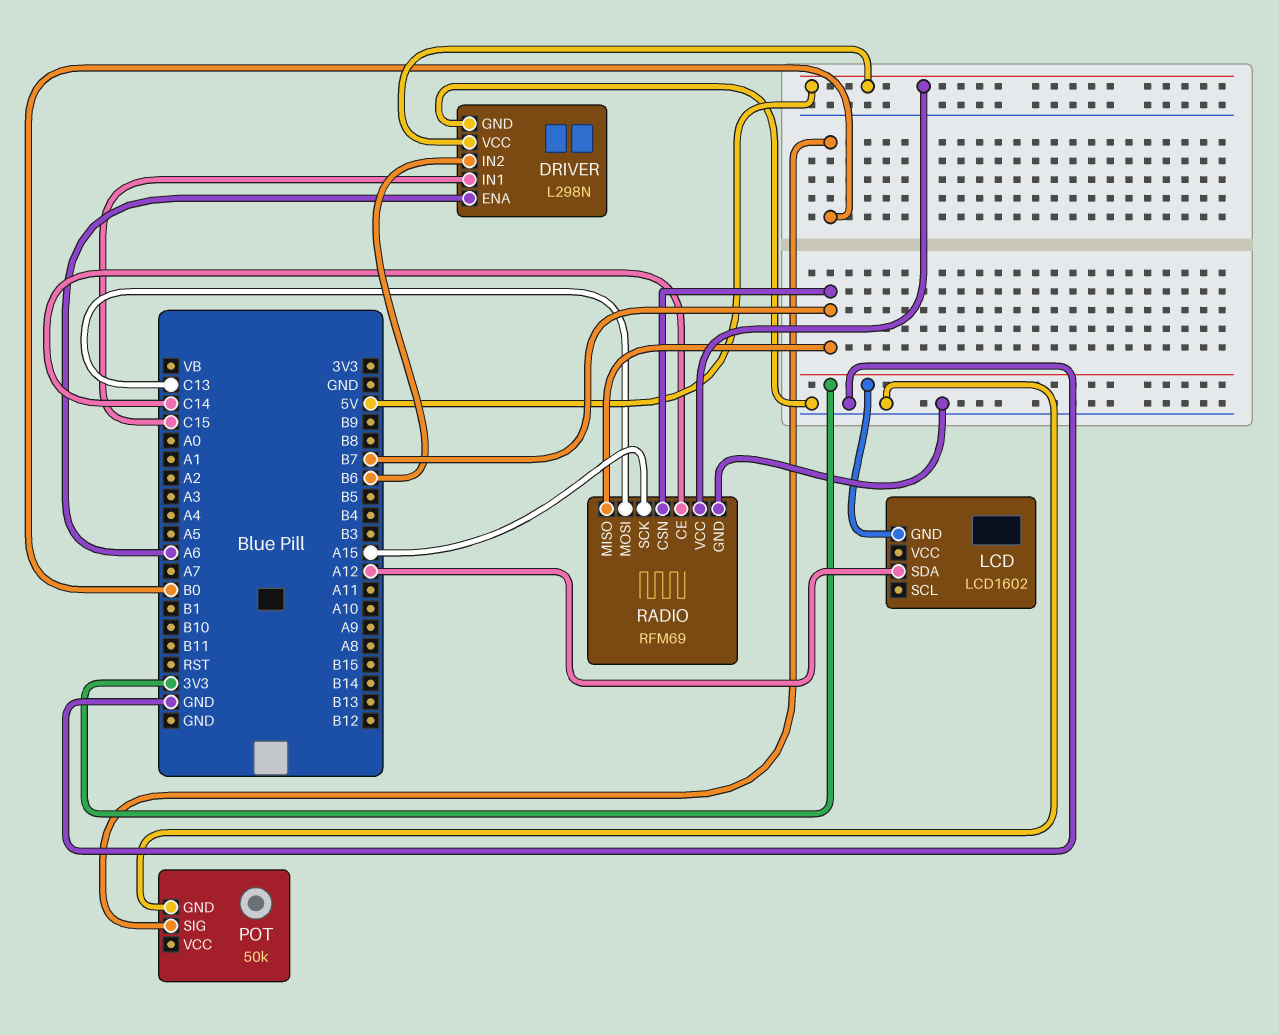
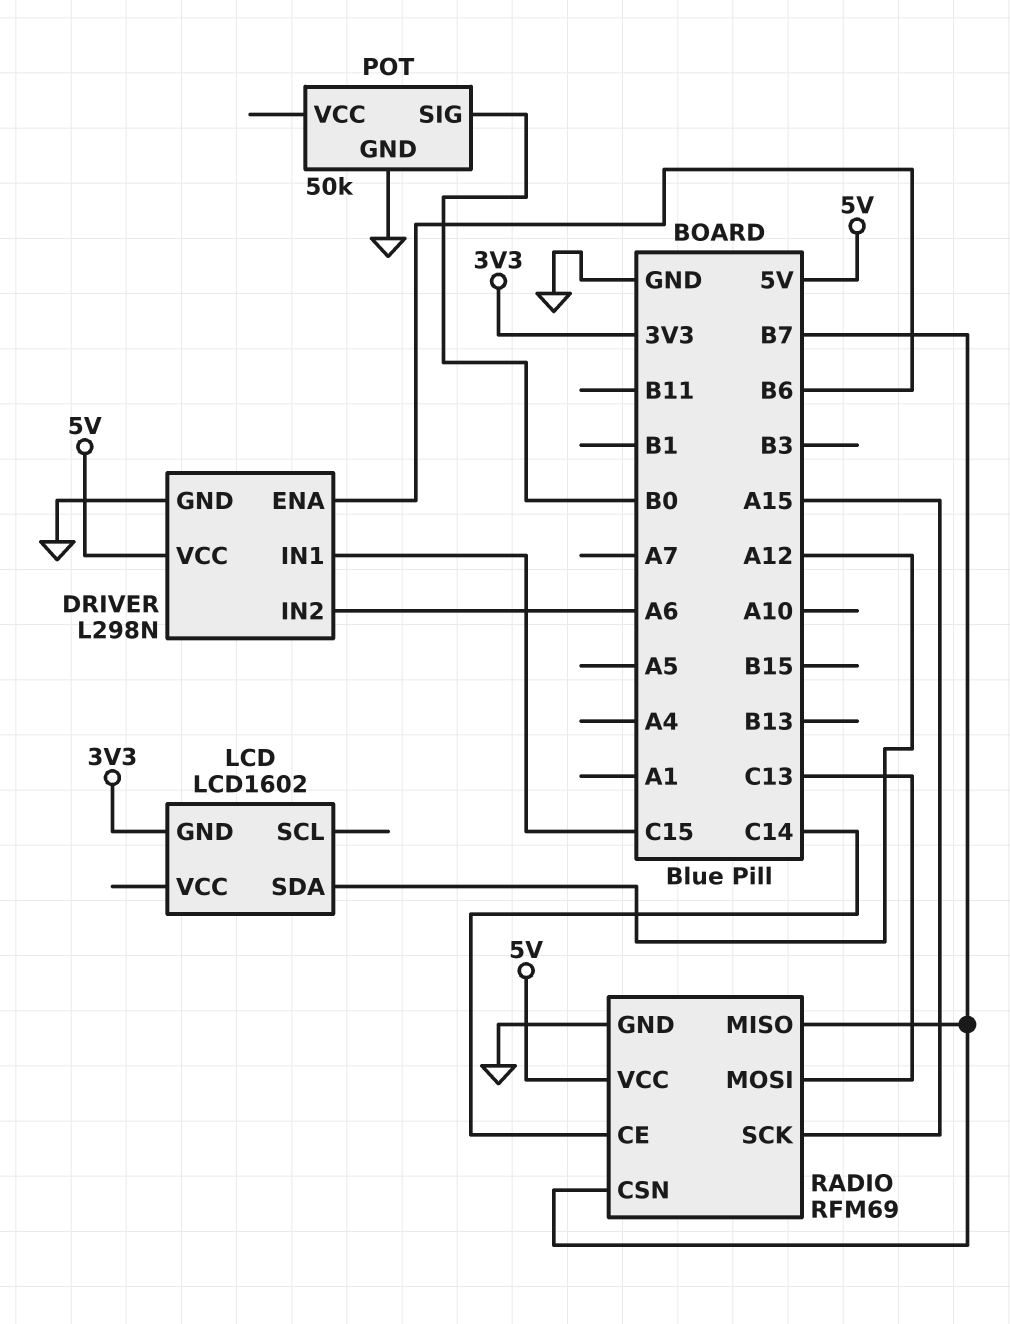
DRIVER pin ENA: A6 -> B6
DRIVER pin IN2: B6 -> A6

